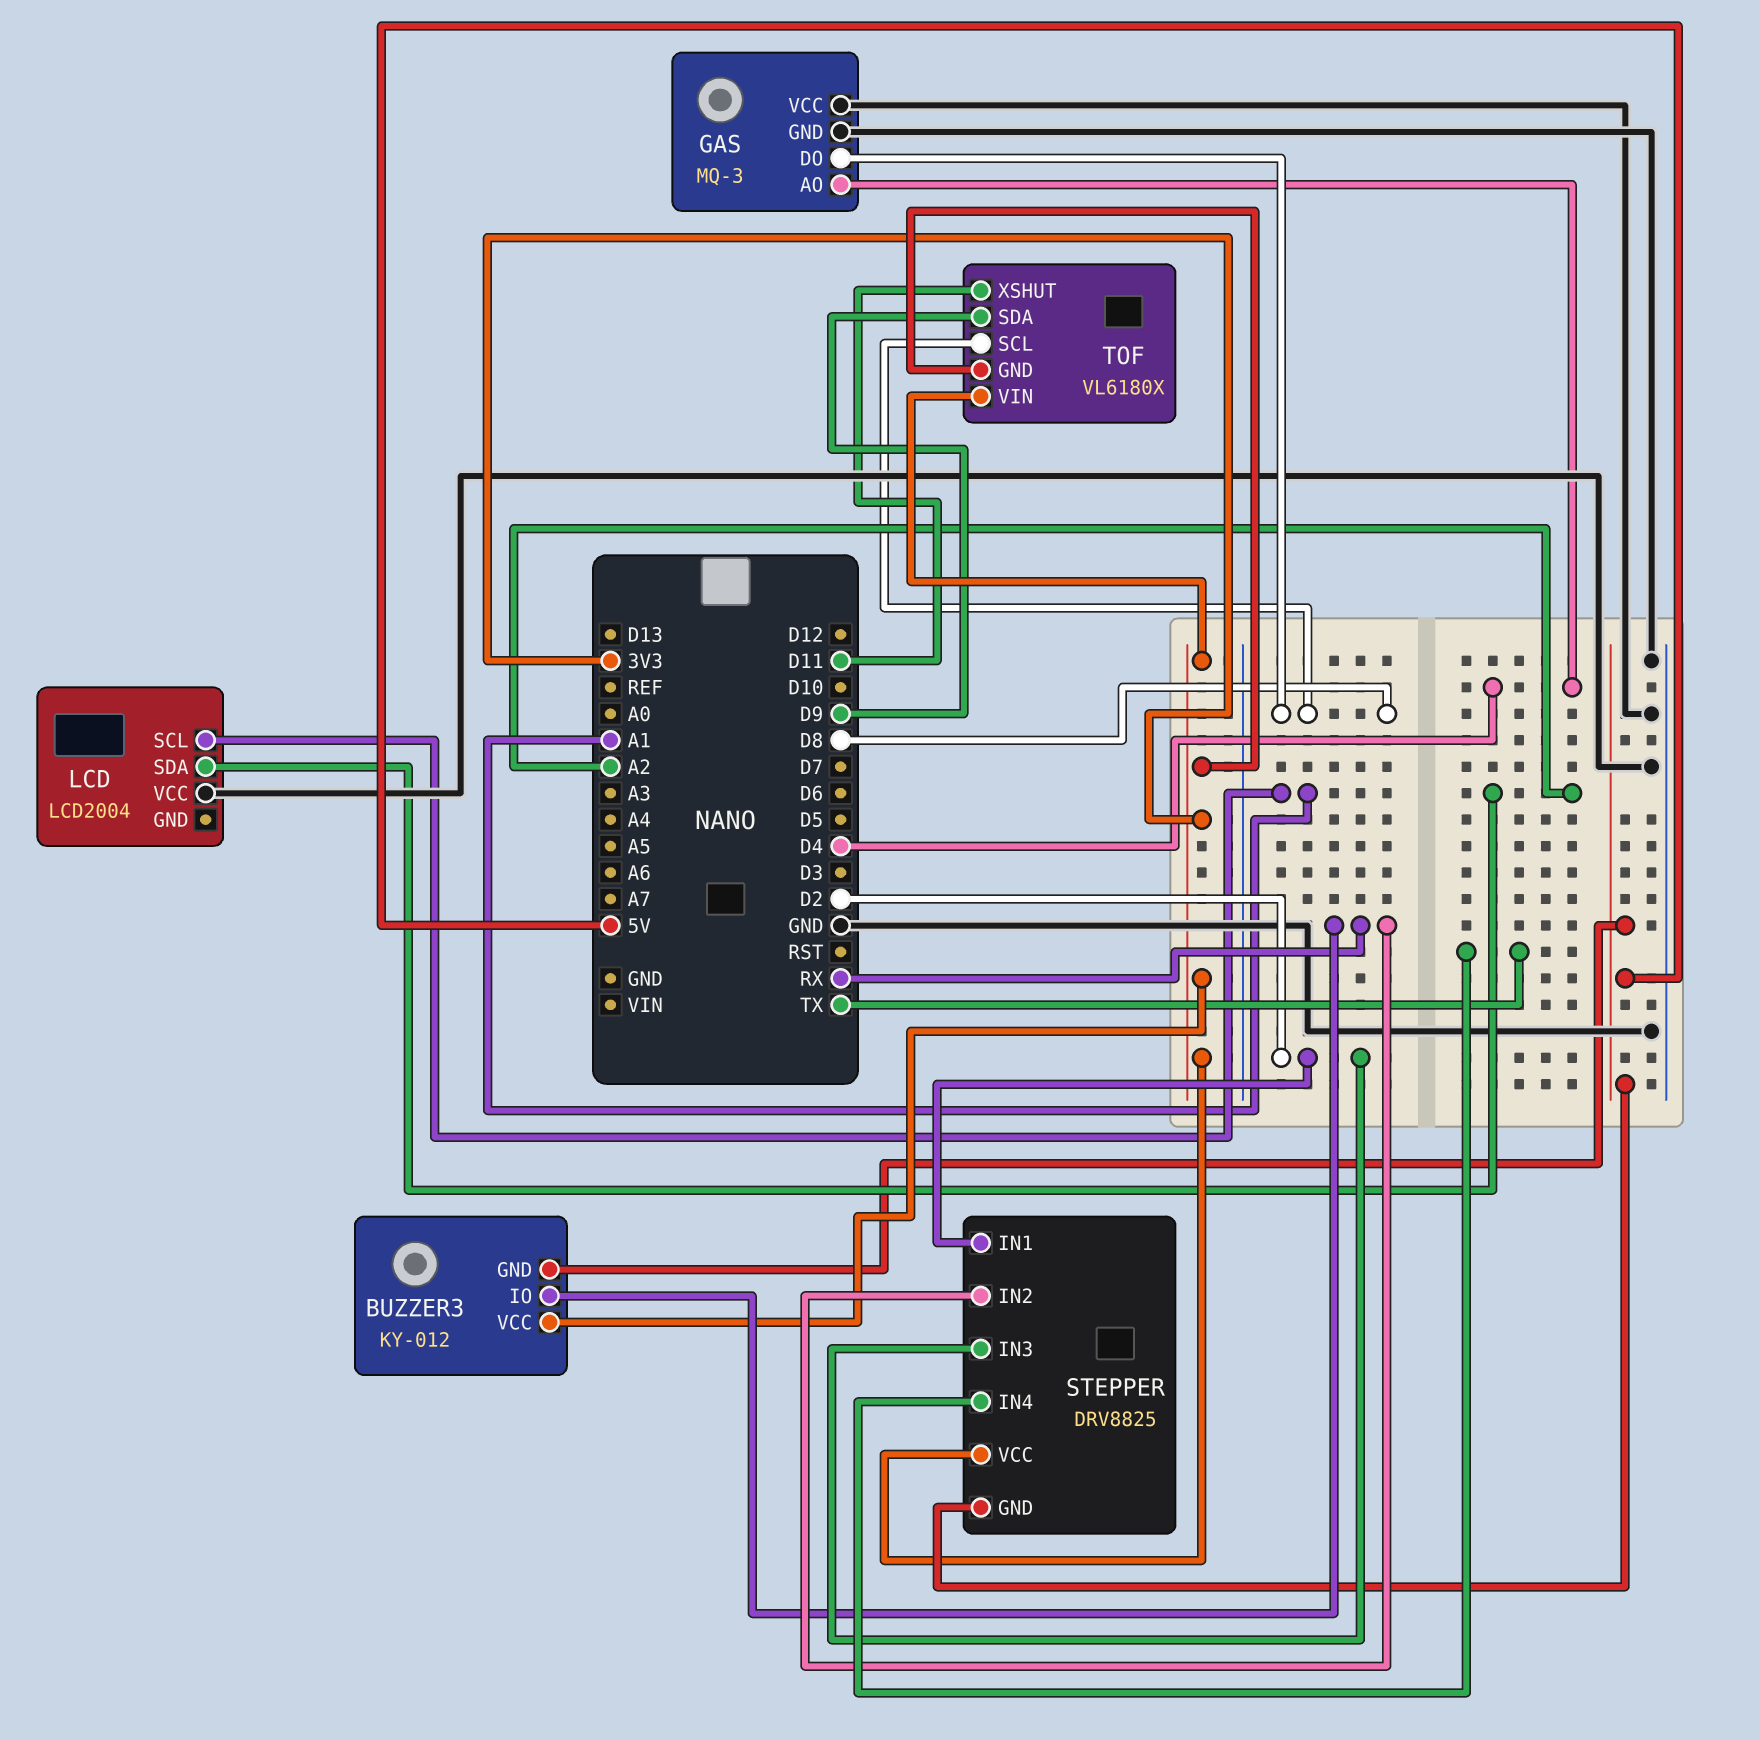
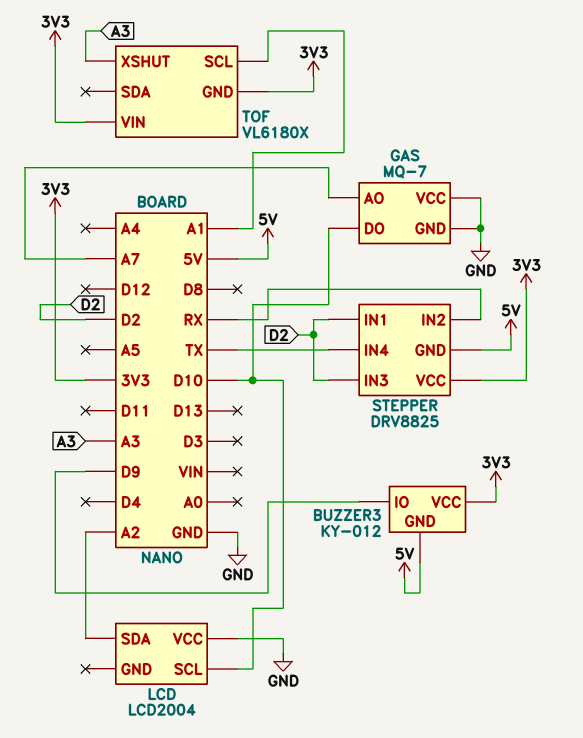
BUZZER3 pin IO: RX -> D9
GAS: MQ-3 -> MQ-7
GAS pin AO: D4 -> A7
GAS pin DO: D8 -> D10
LCD pin SCL: A1 -> D10
TOF pin SCL: D8 -> A1
TOF pin SDA: D9 -> none
TOF pin XSHUT: D11 -> A3

